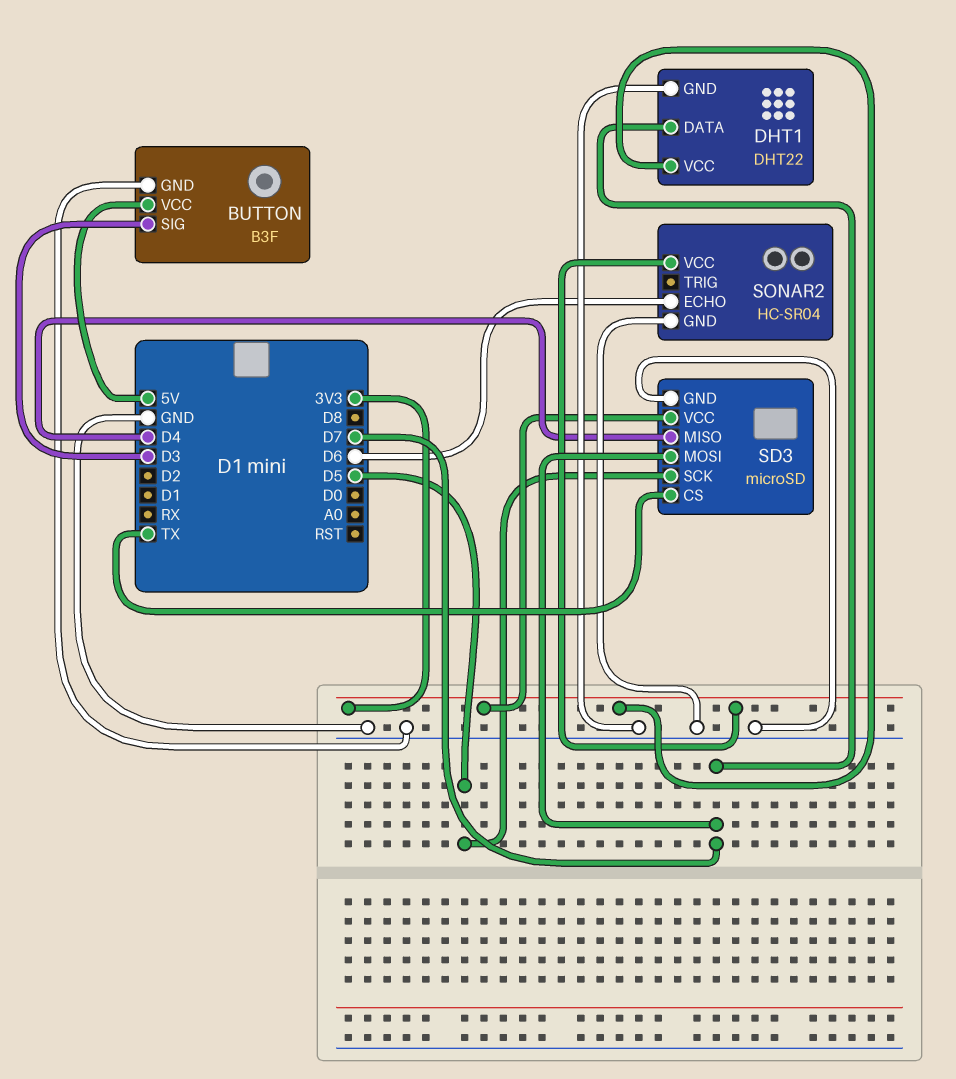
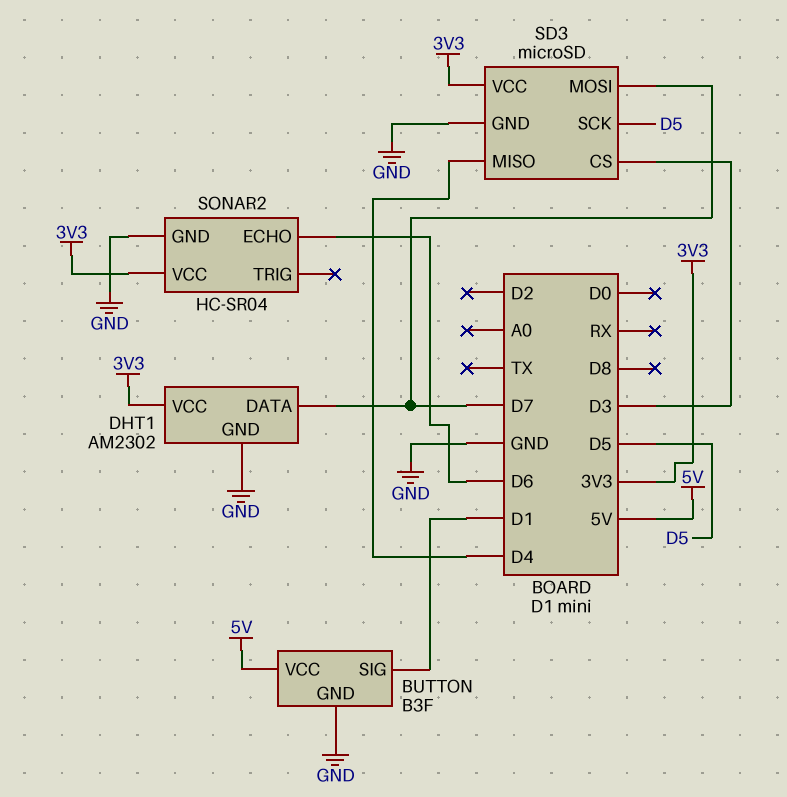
BUTTON pin SIG: D3 -> D1
DHT1: DHT22 -> AM2302
SD3 pin CS: TX -> D3

